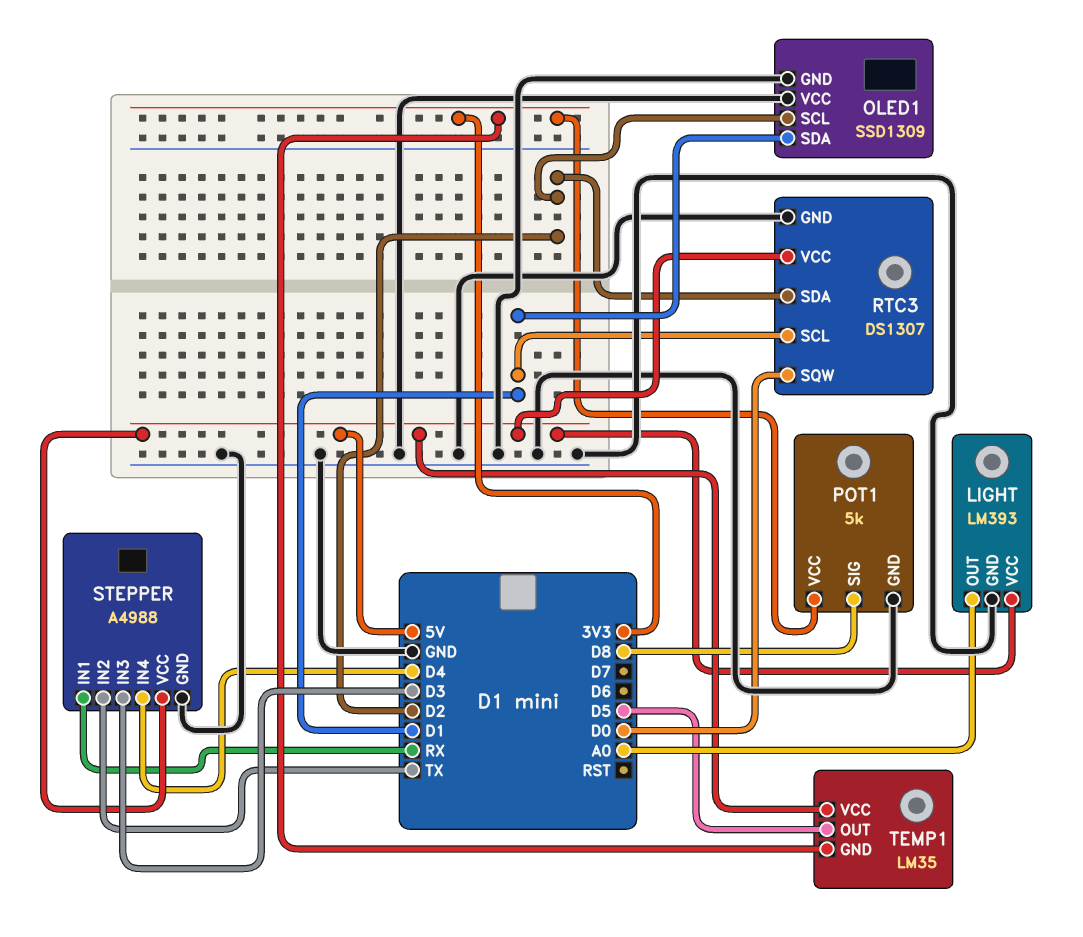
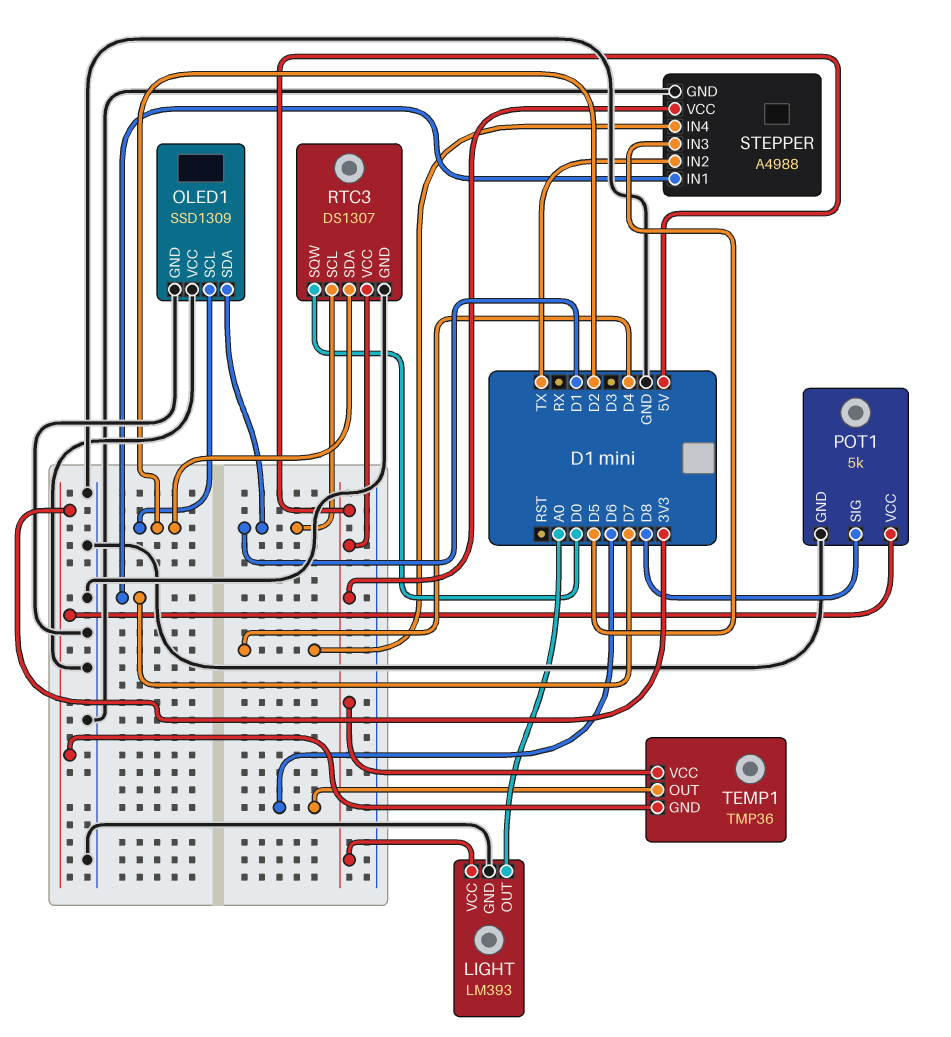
STEPPER pin IN1: RX -> D7
STEPPER pin IN3: D3 -> D5
TEMP1: LM35 -> TMP36
TEMP1 pin OUT: D5 -> D6

